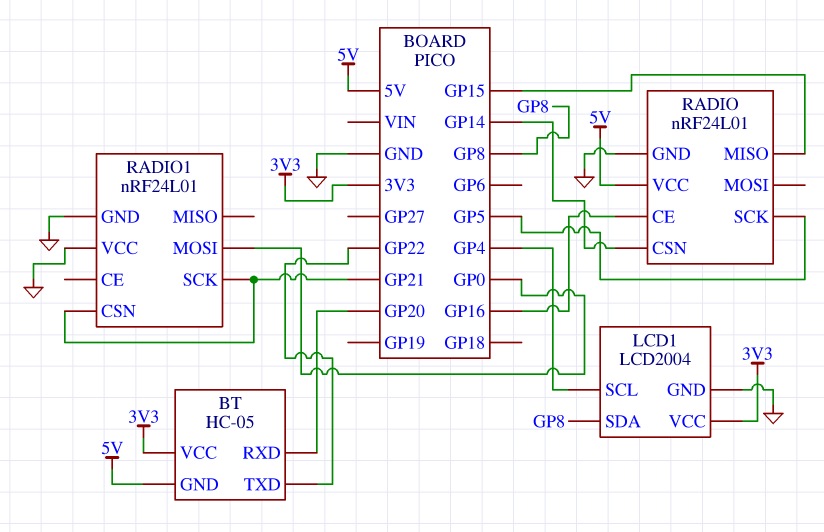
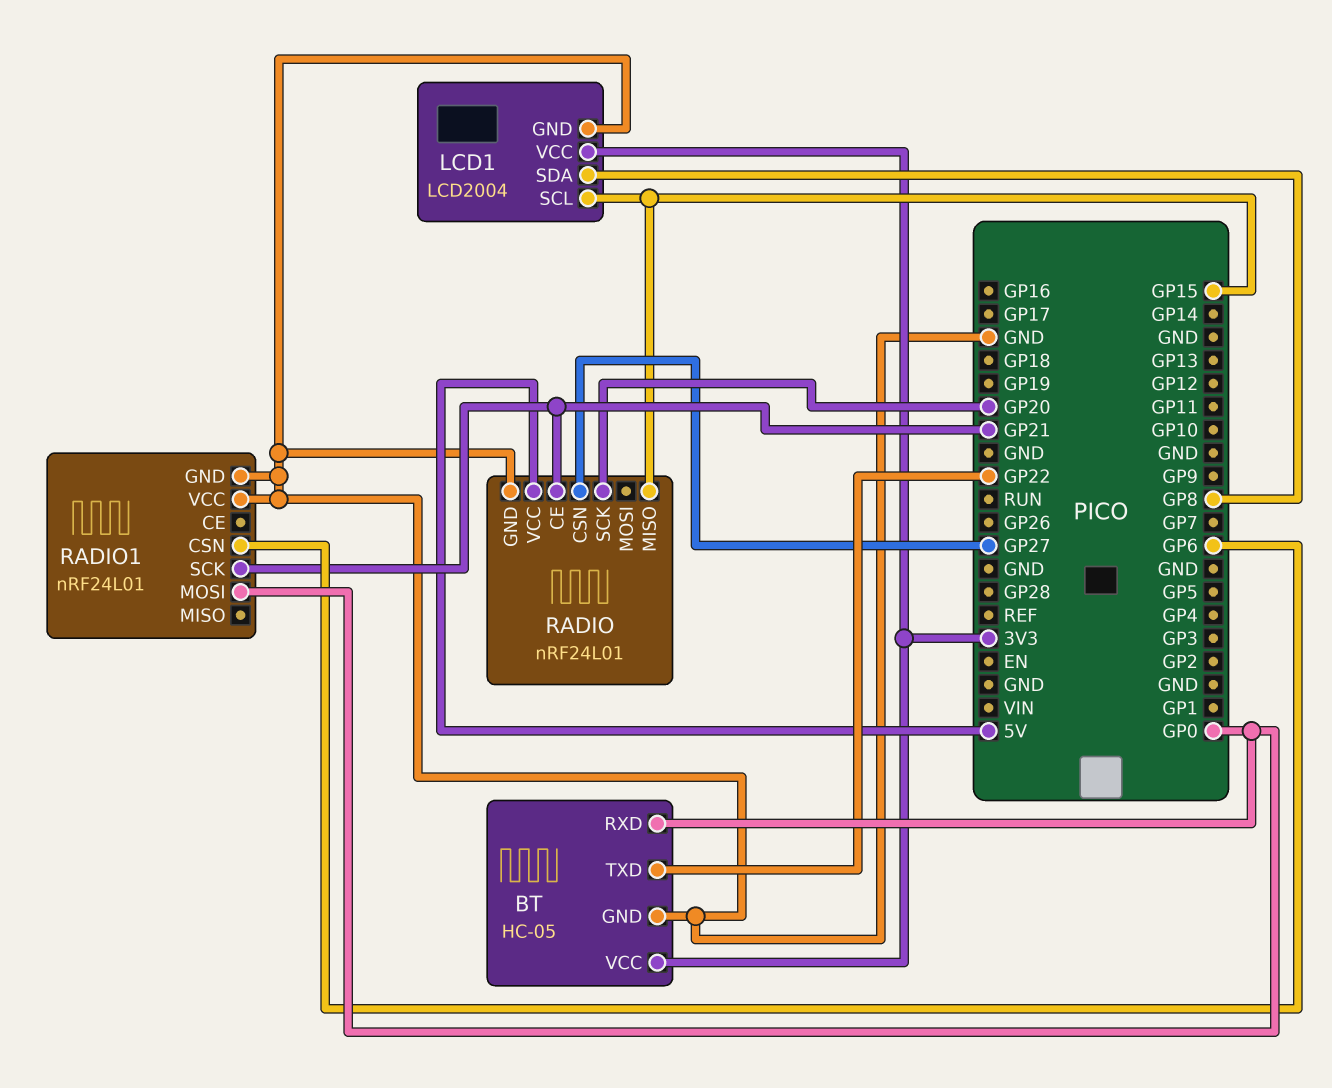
BT pin GND: 5V -> GND
BT pin RXD: GP20 -> GP0
LCD1 pin SCL: GP4 -> GP15
RADIO pin CE: GP16 -> GP21
RADIO pin CSN: GP14 -> GP27
RADIO pin SCK: GP5 -> GP20
RADIO1 pin CSN: GP21 -> GP6

